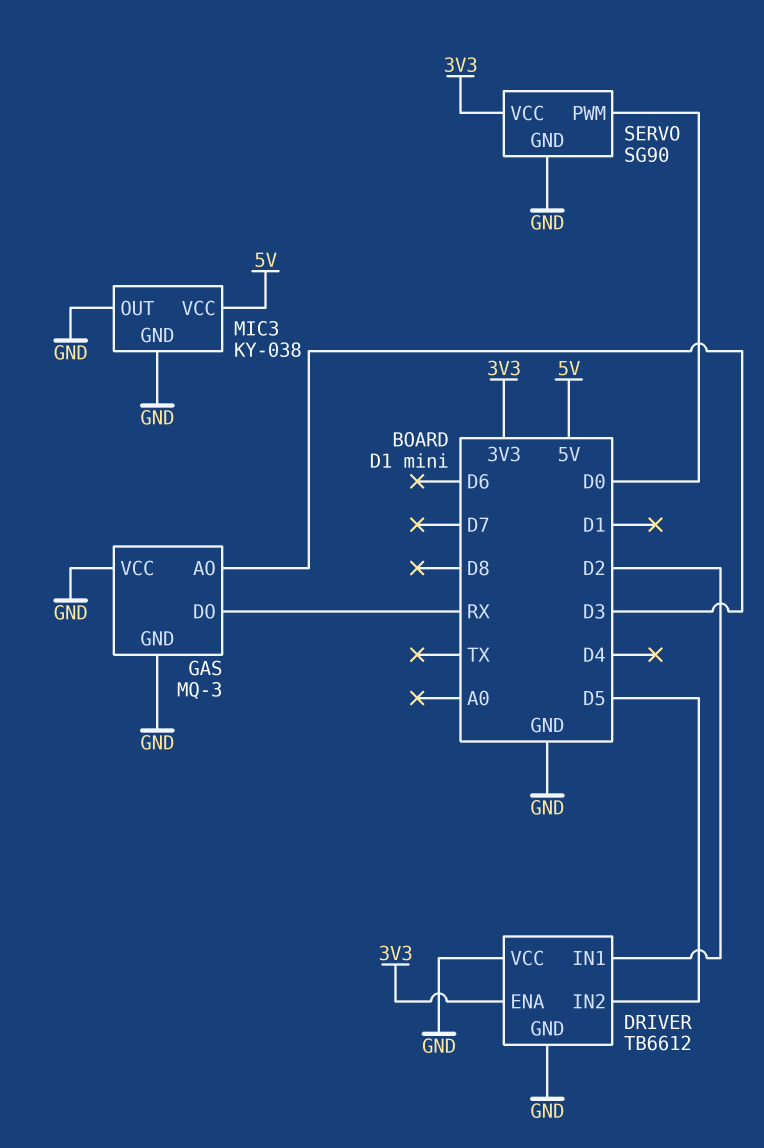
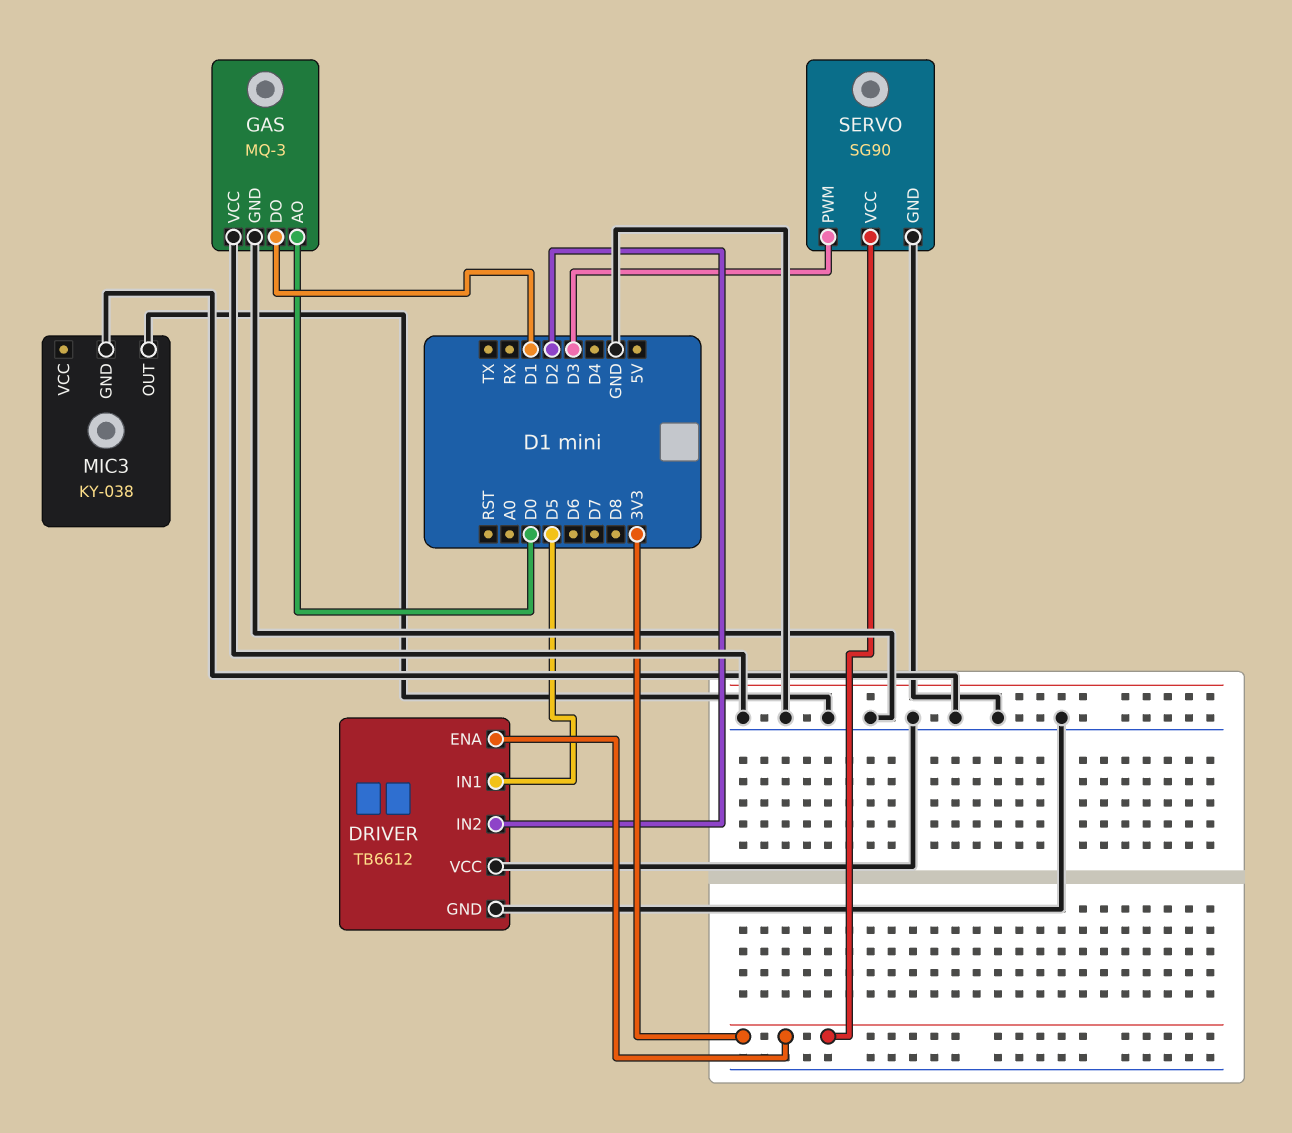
DRIVER pin IN1: D2 -> D5
DRIVER pin IN2: D5 -> D2
GAS pin AO: D3 -> D0
GAS pin DO: RX -> D1
MIC3 pin VCC: 5V -> none
SERVO pin PWM: D0 -> D3

